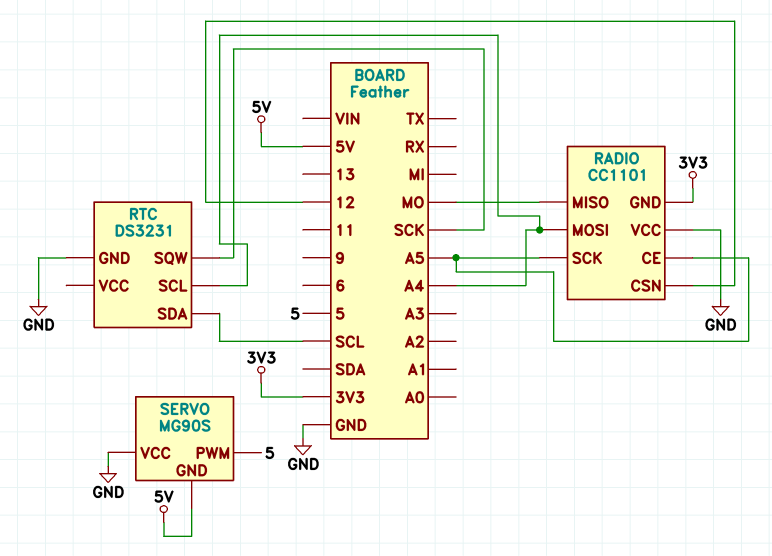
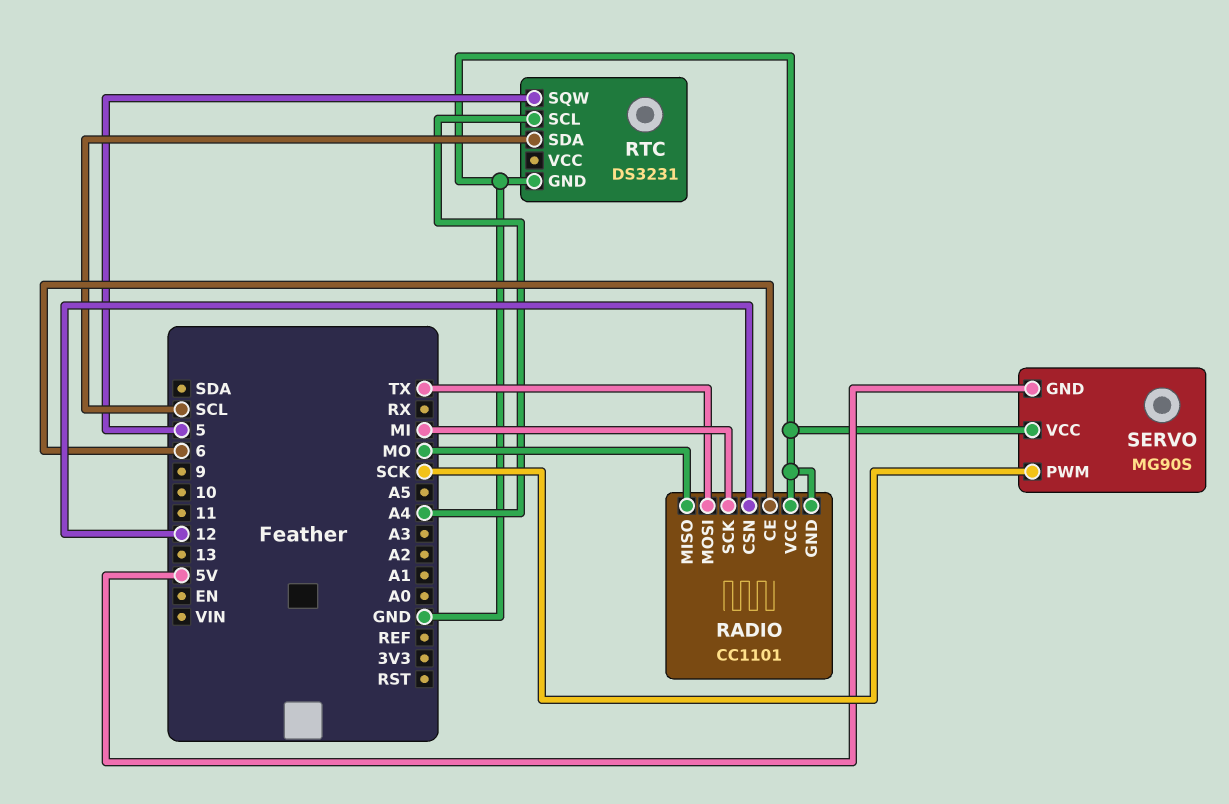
RADIO pin CE: A5 -> 6
RADIO pin GND: 3V3 -> GND
RADIO pin MOSI: A4 -> TX
RADIO pin SCK: A5 -> MI
RTC pin SQW: SCK -> 5
SERVO pin PWM: 5 -> SCK

